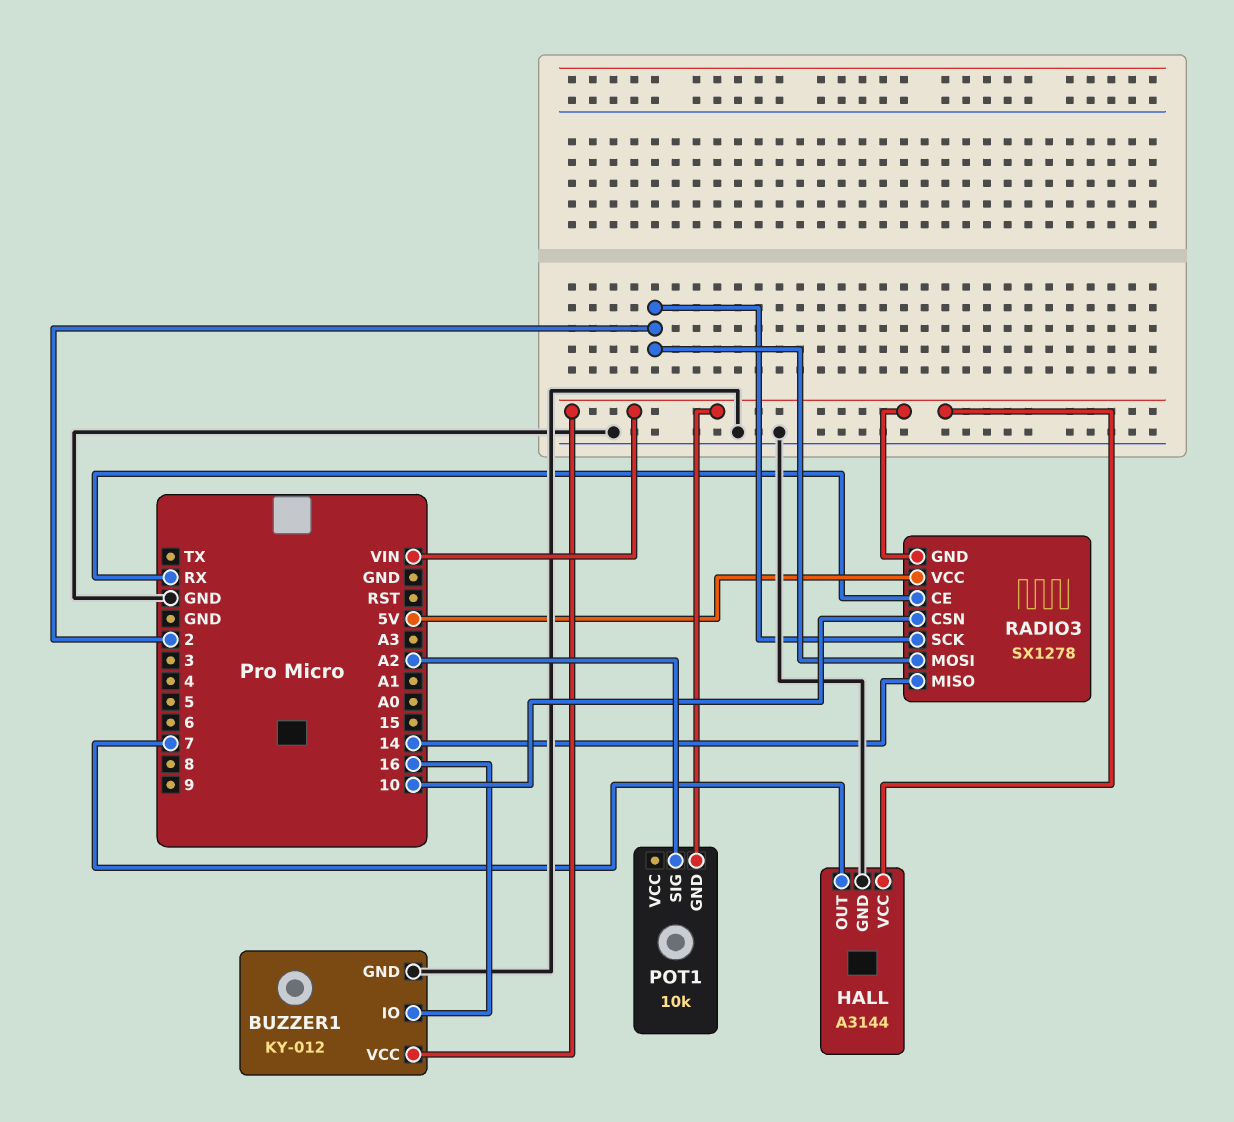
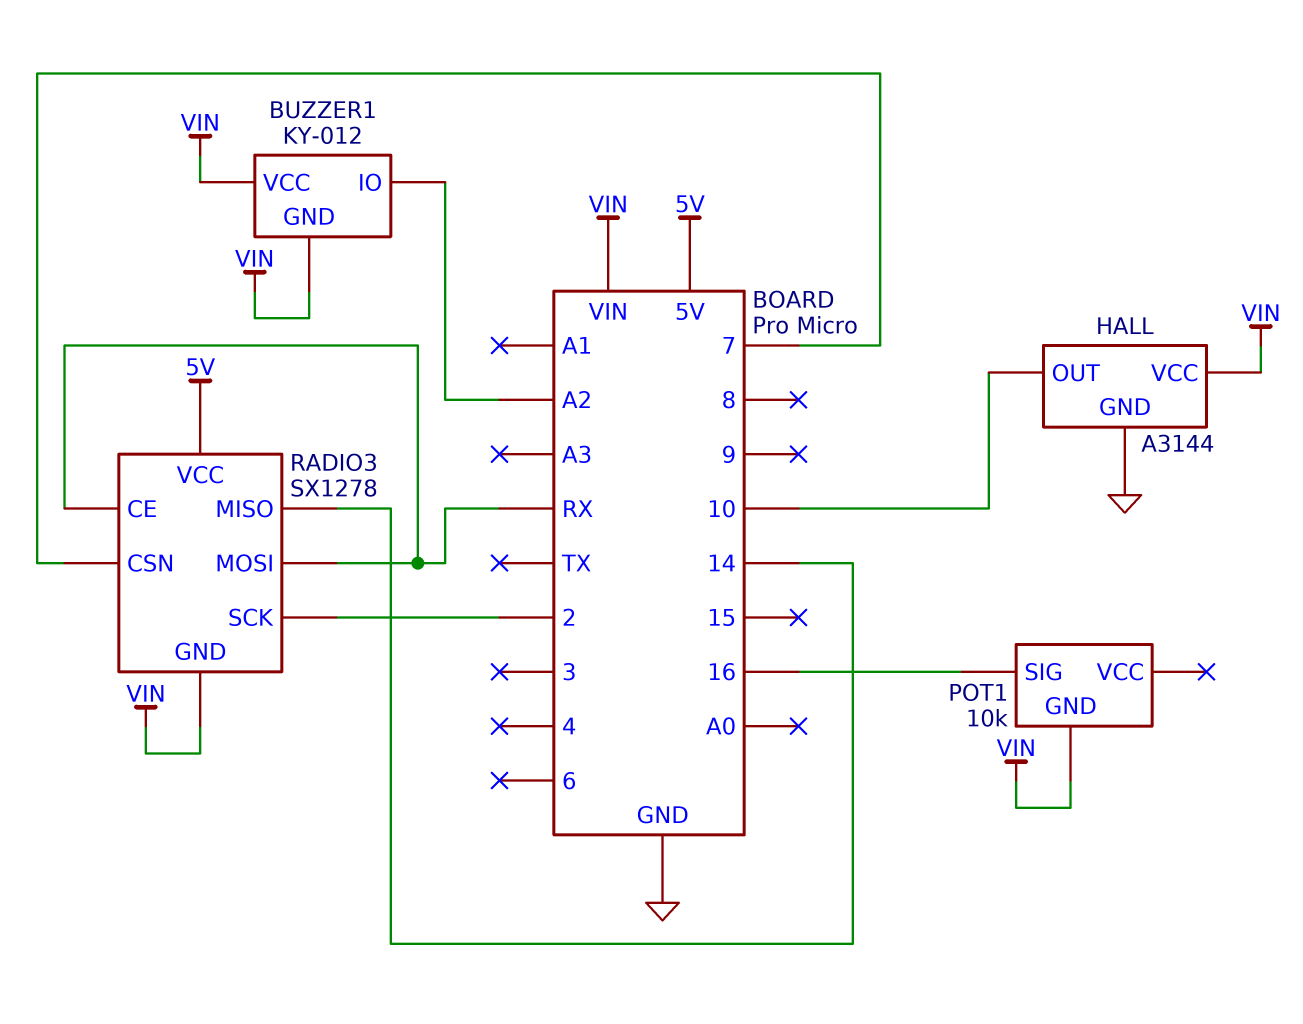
BUZZER1 pin GND: GND -> VIN
BUZZER1 pin IO: 16 -> A2
HALL pin OUT: 7 -> 10
POT1 pin SIG: A2 -> 16
RADIO3 pin CSN: 10 -> 7
RADIO3 pin MOSI: 2 -> RX

